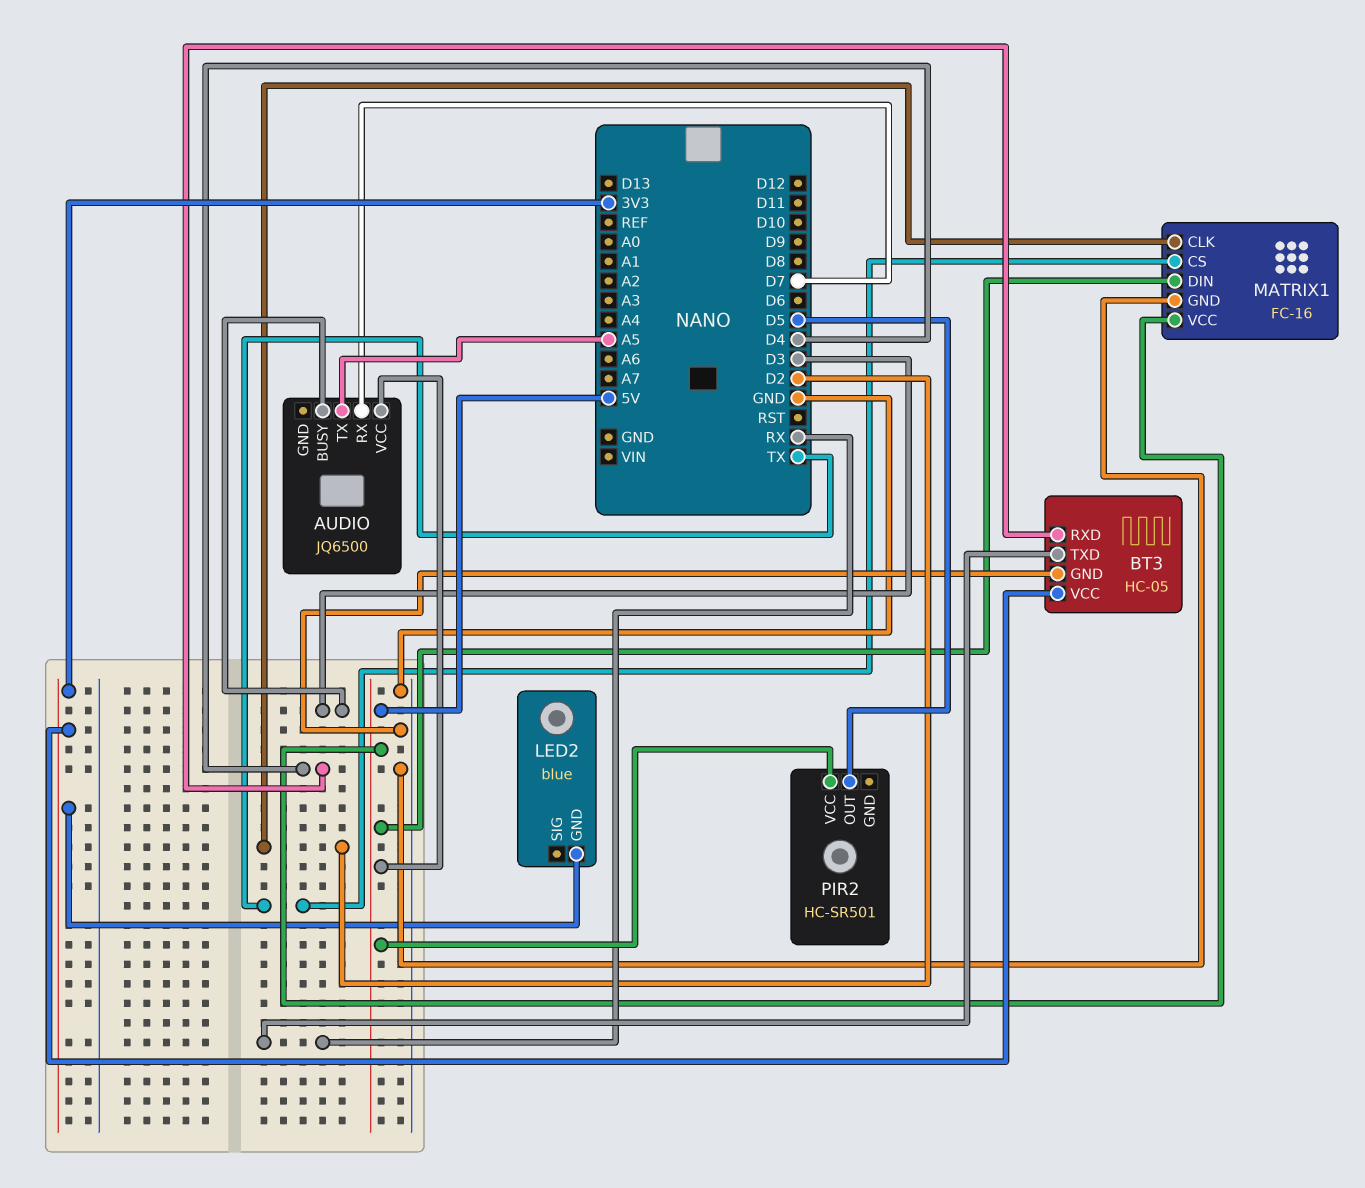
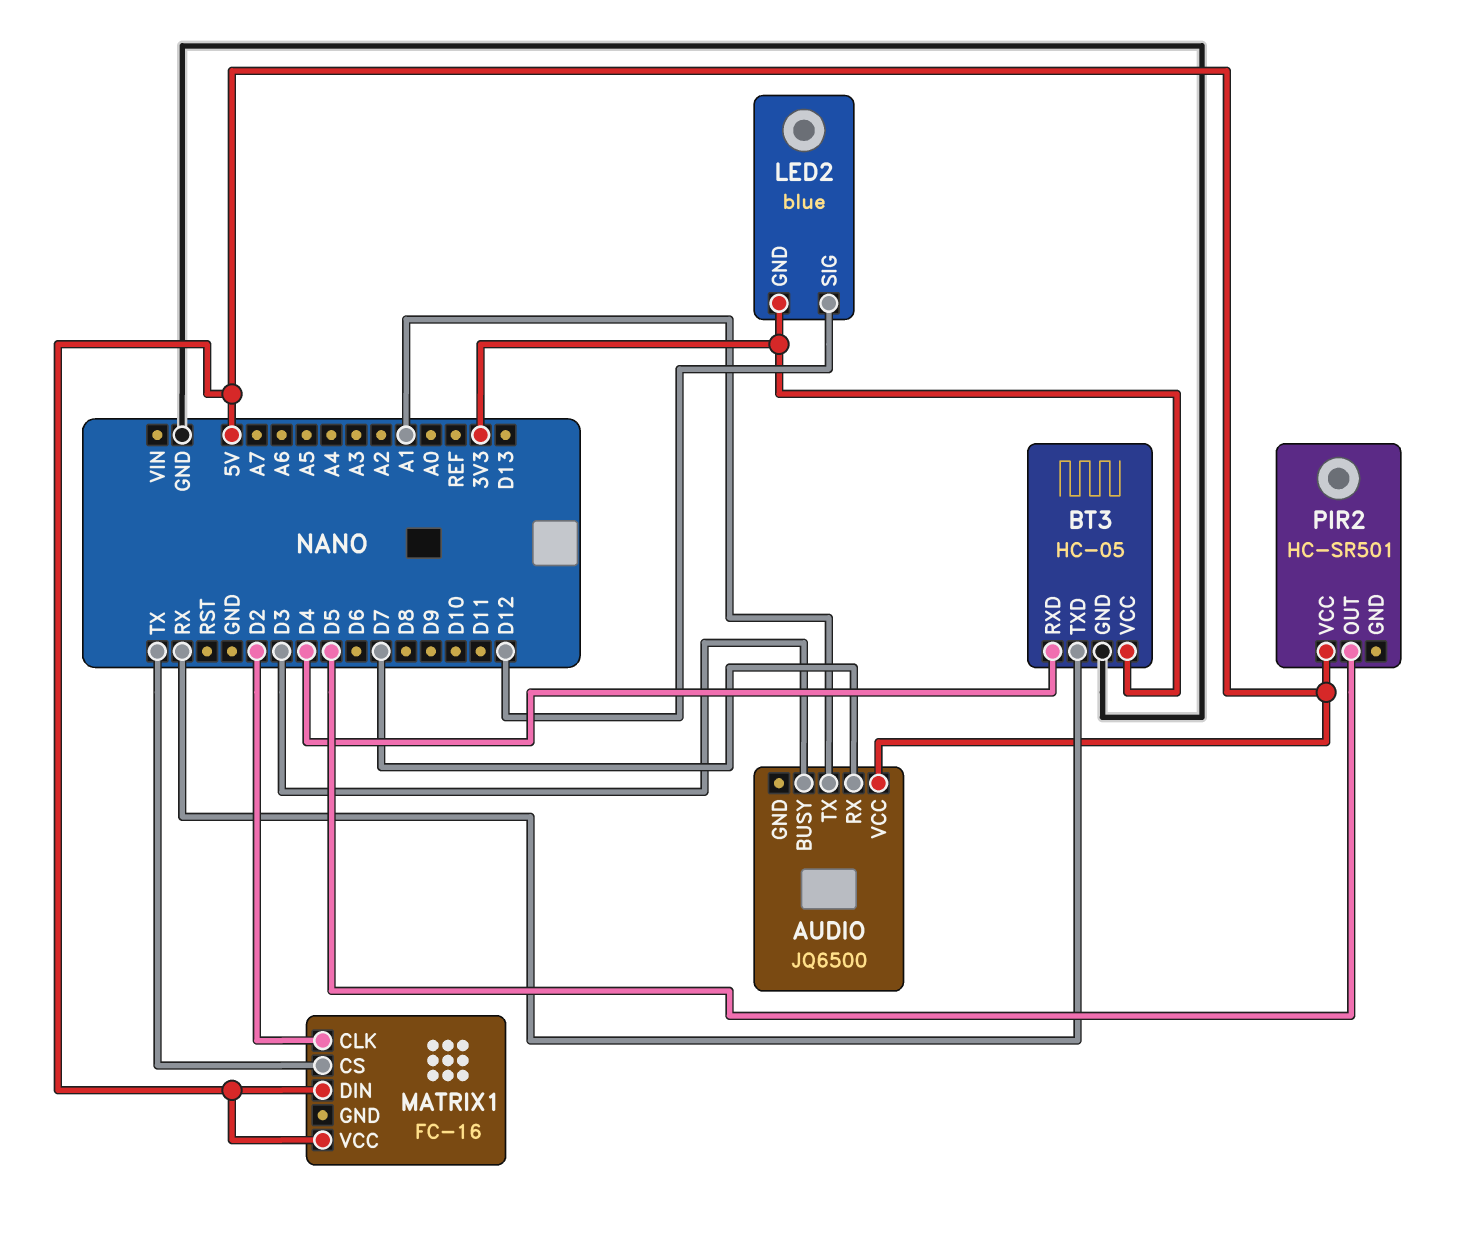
AUDIO pin TX: A5 -> A1
LED2 pin SIG: none -> D12
MATRIX1 pin GND: GND -> none

